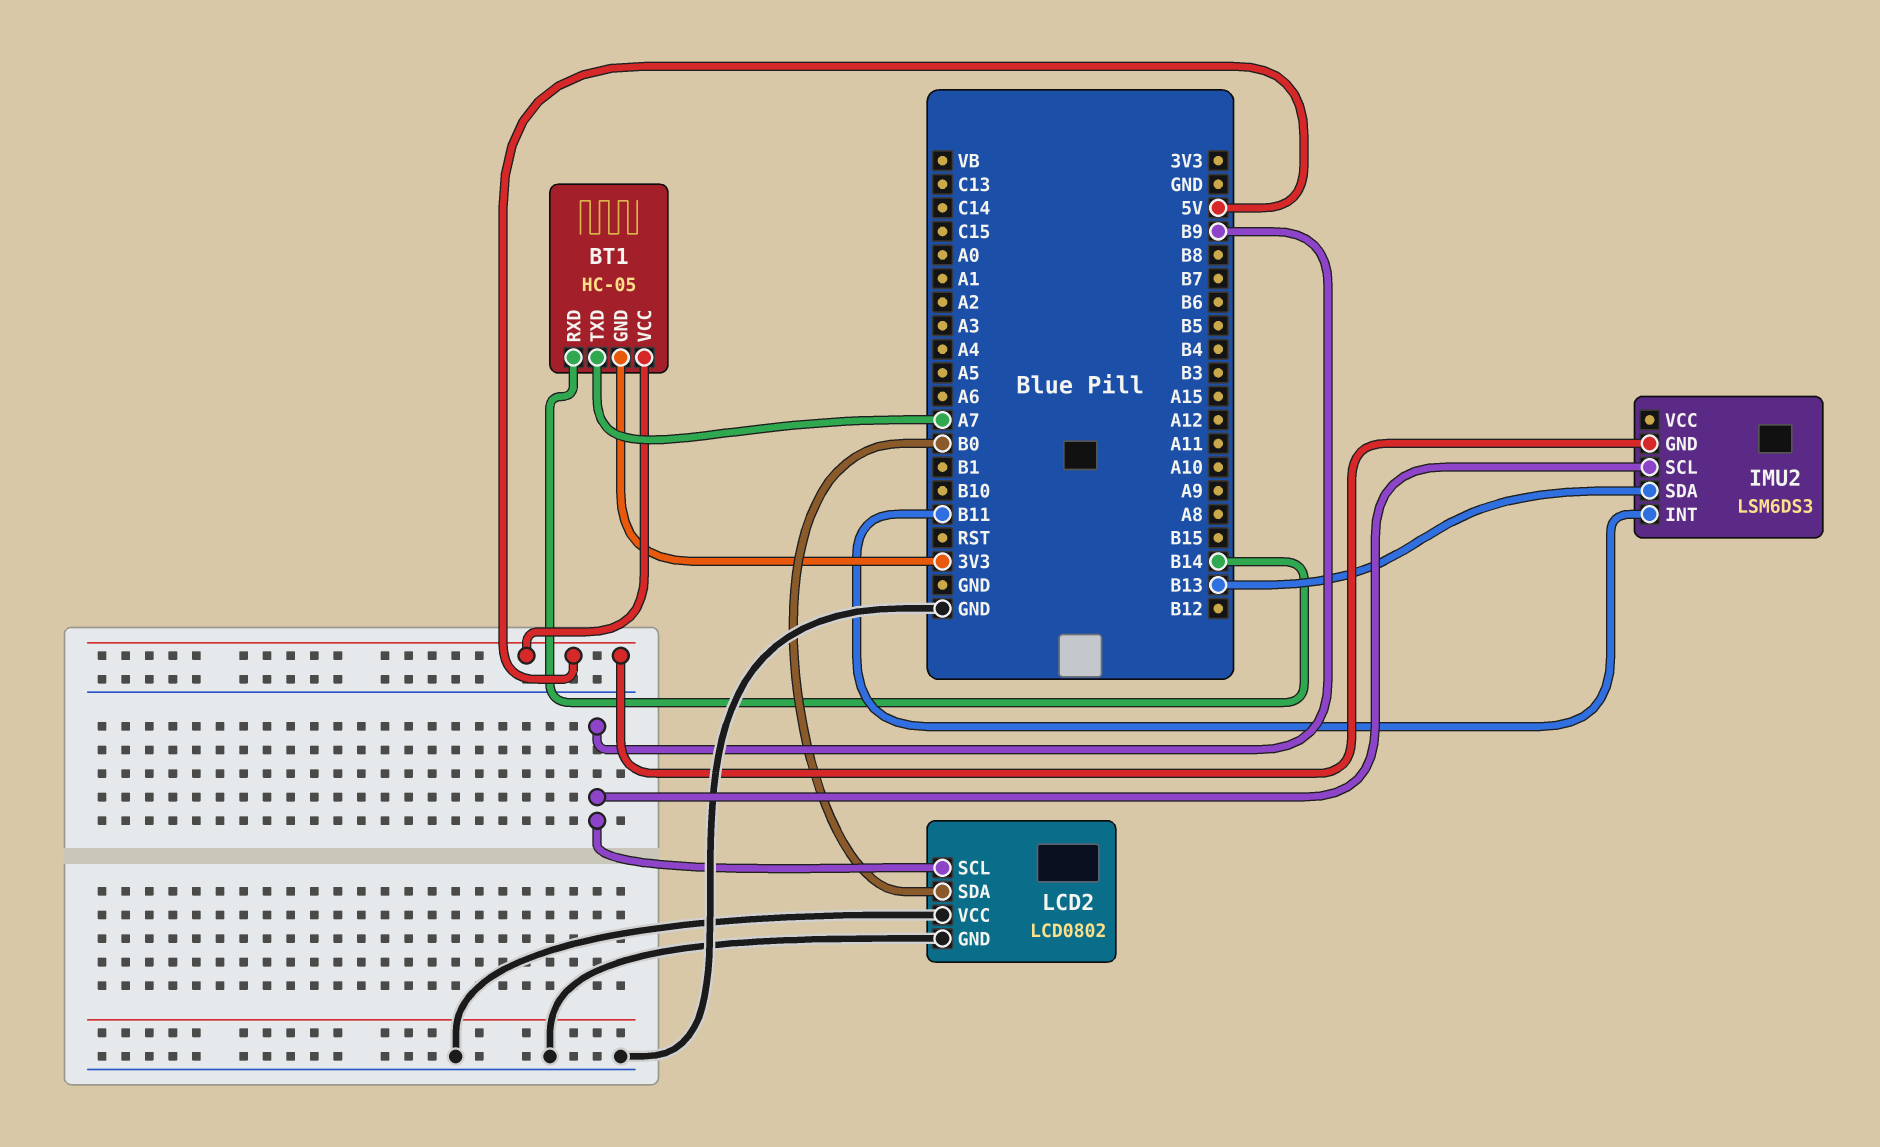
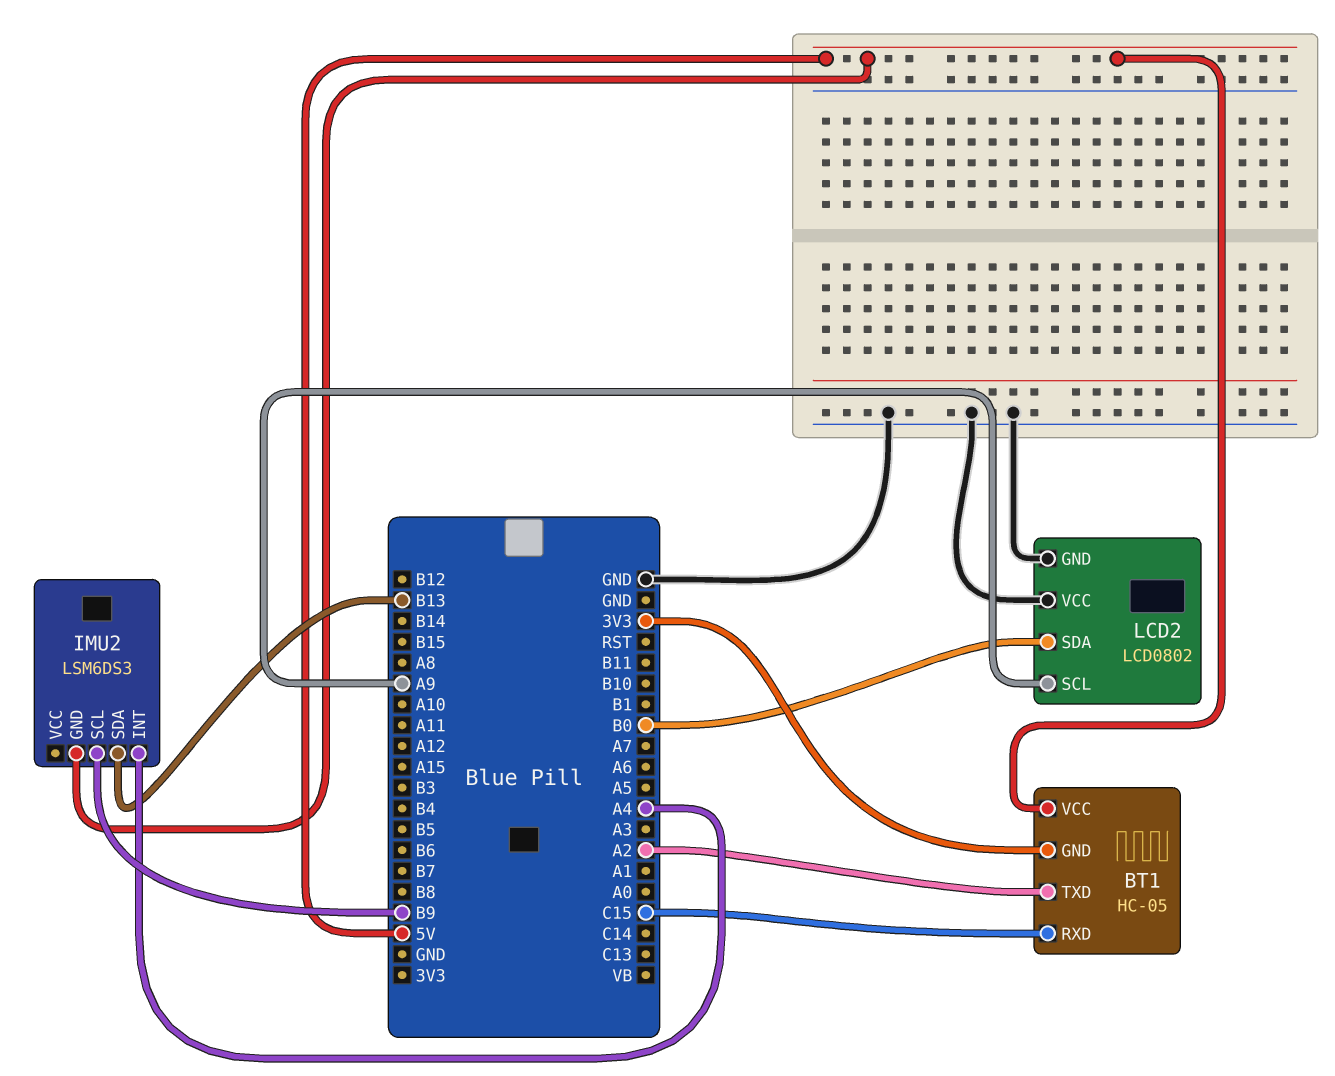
BT1 pin RXD: B14 -> C15
BT1 pin TXD: A7 -> A2
IMU2 pin INT: B11 -> A4
LCD2 pin SCL: B9 -> A9

